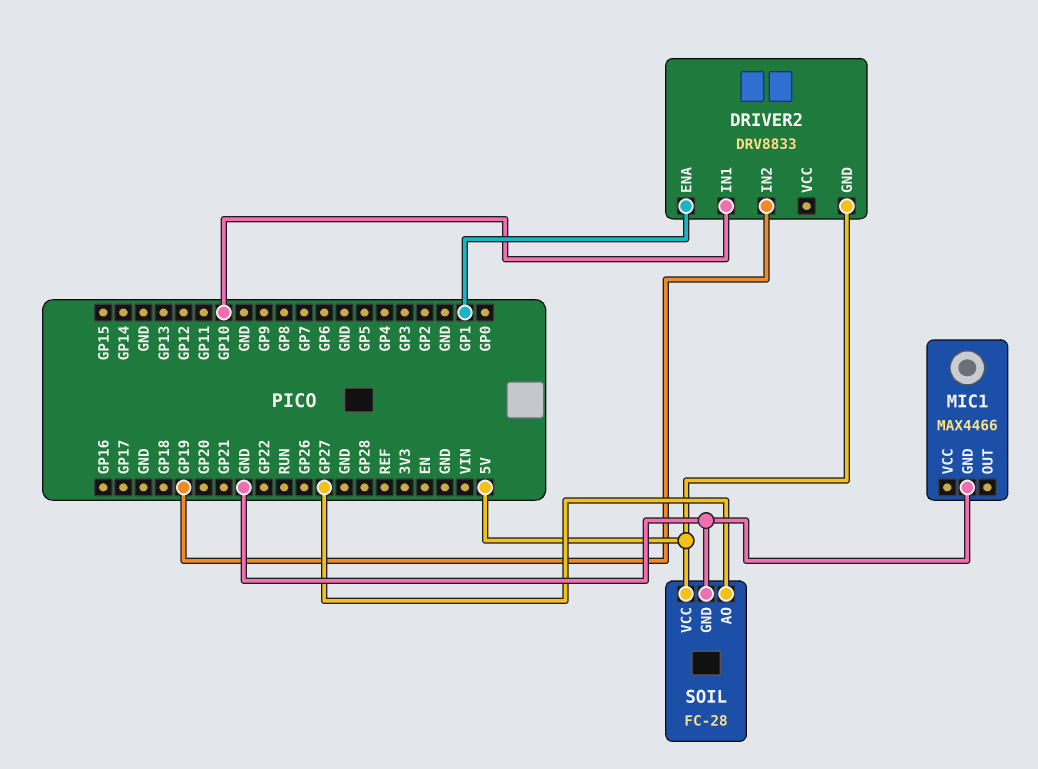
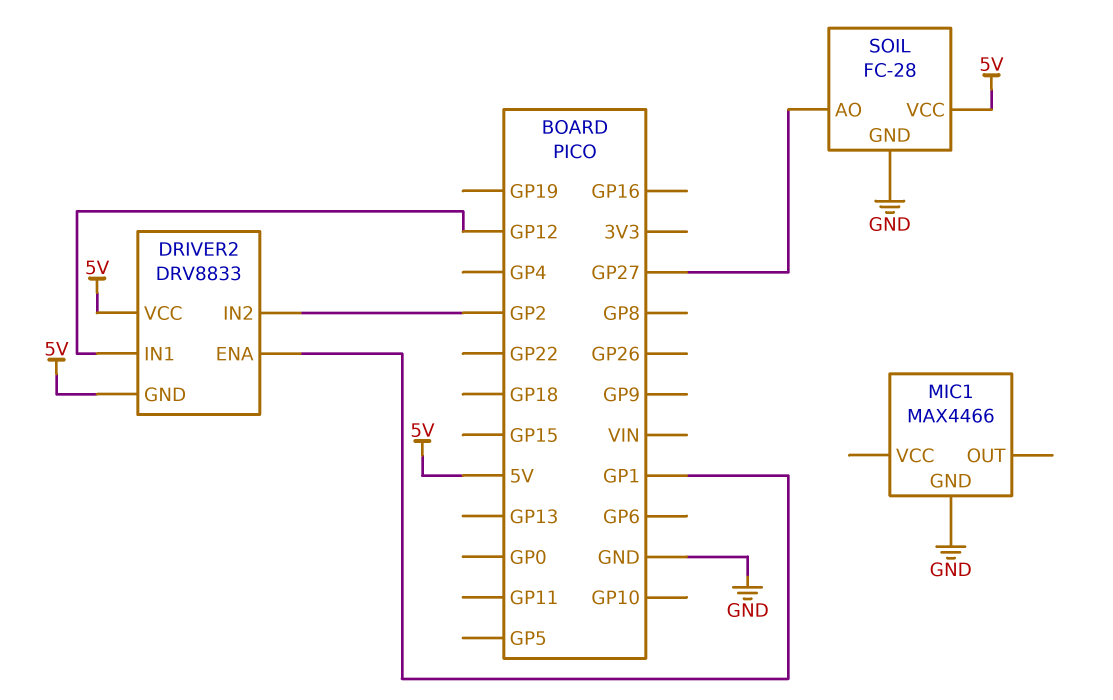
DRIVER2 pin IN1: GP10 -> GP12
DRIVER2 pin IN2: GP19 -> GP2
DRIVER2 pin VCC: none -> 5V

